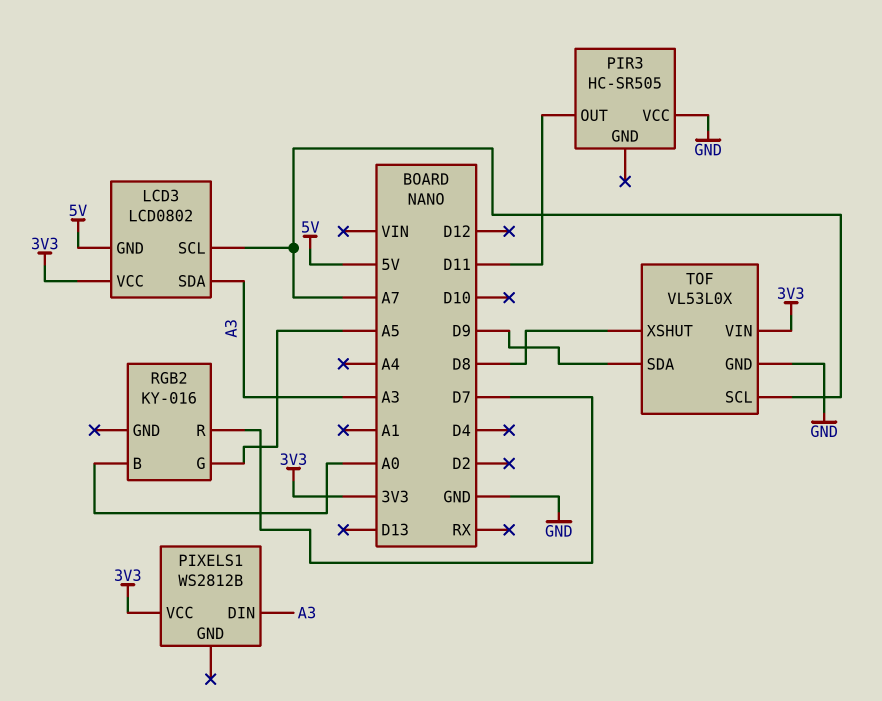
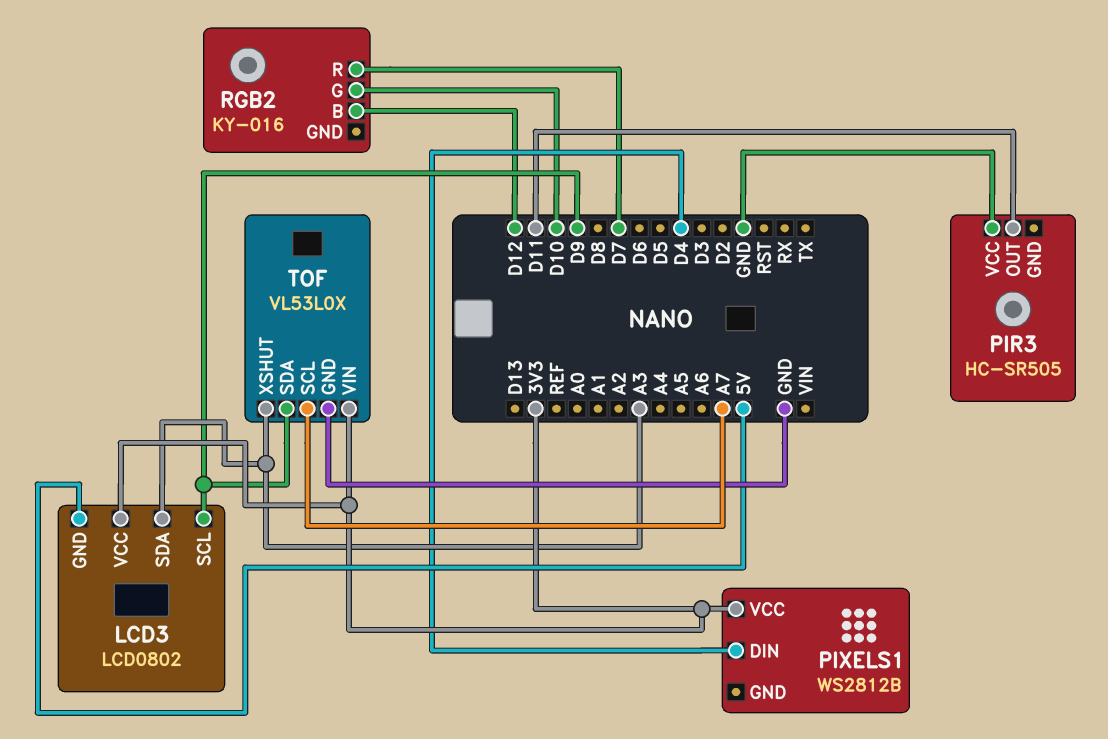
LCD3 pin SCL: A7 -> D9
PIXELS1 pin DIN: A3 -> D4
RGB2 pin B: A0 -> D12
RGB2 pin G: A5 -> D10
TOF pin XSHUT: D8 -> A3

